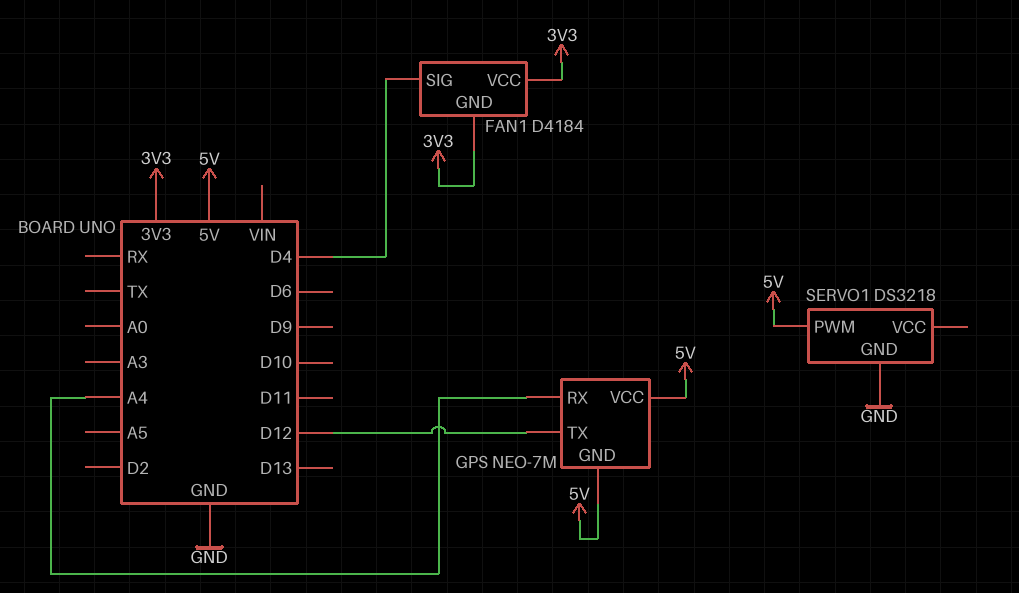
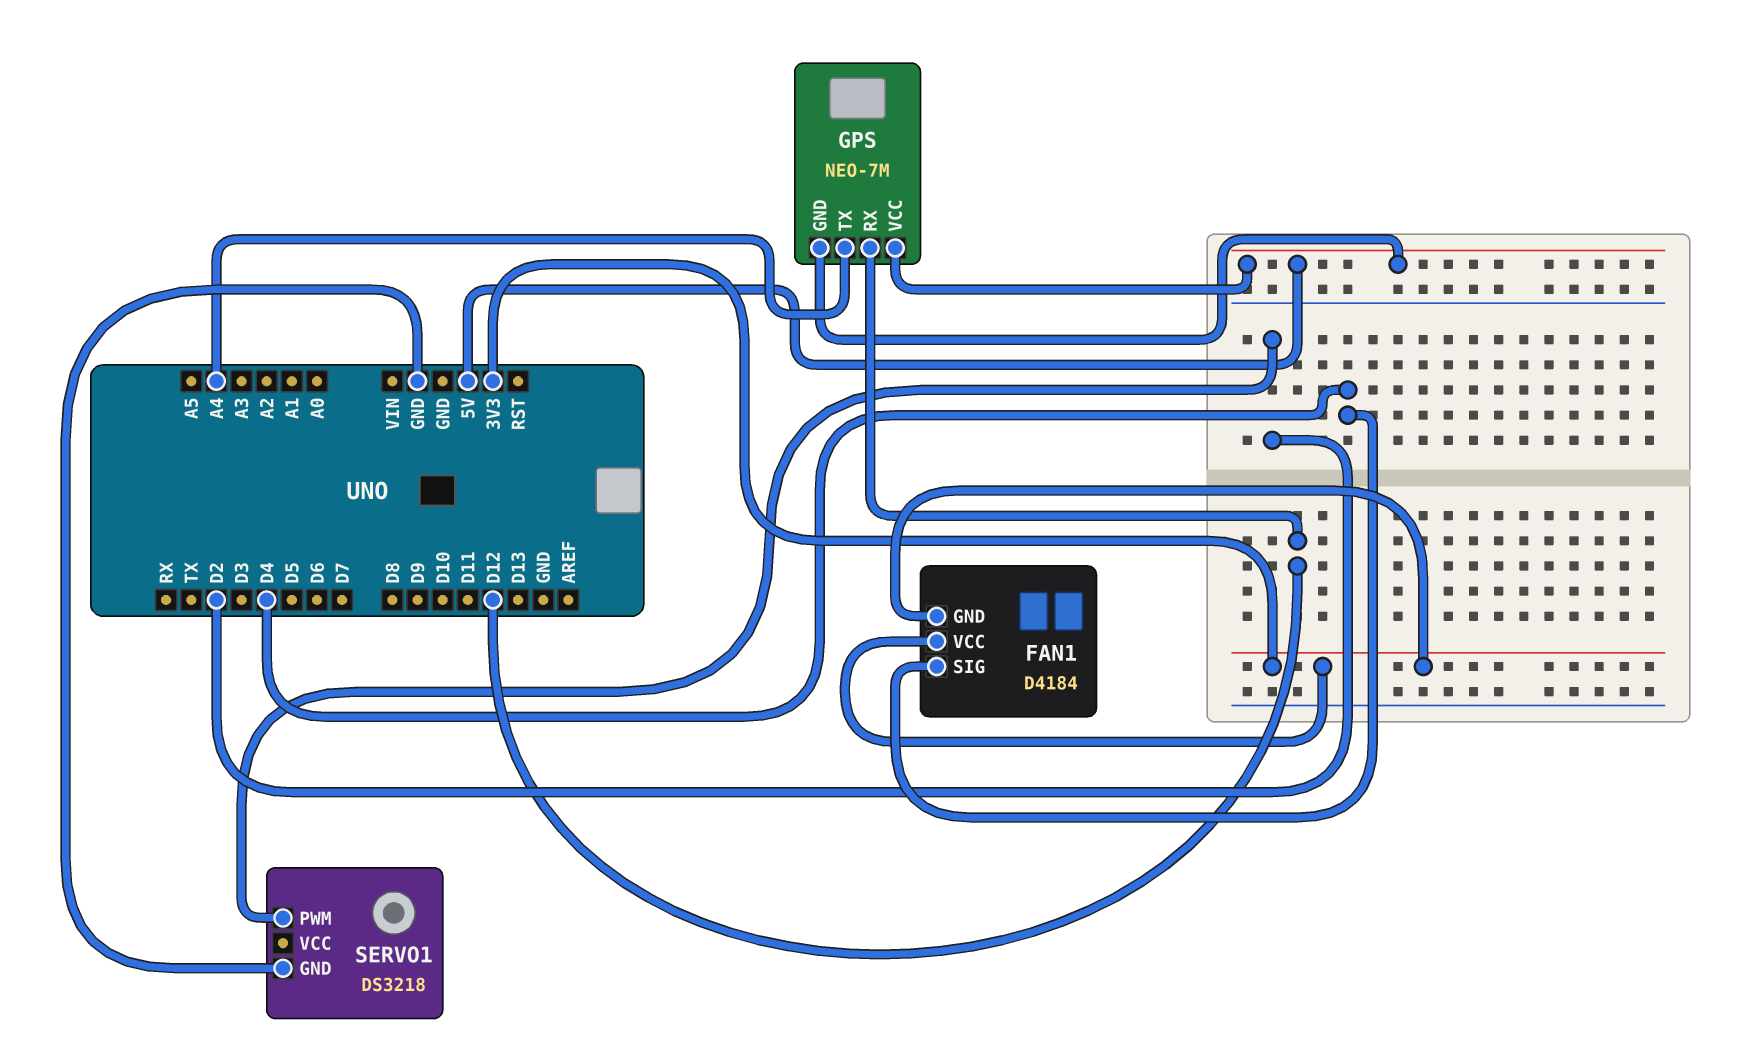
GPS pin RX: A4 -> D12
GPS pin TX: D12 -> A4
SERVO1 pin PWM: 5V -> D2

